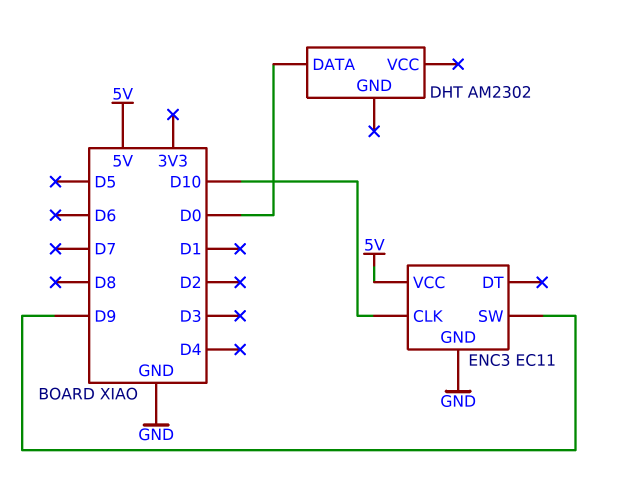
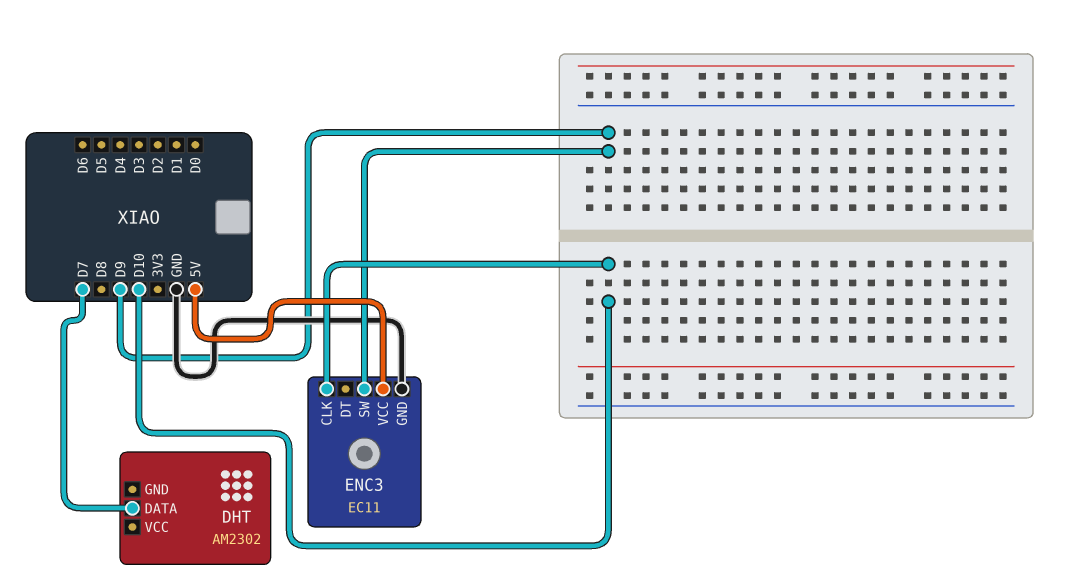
DHT pin DATA: D0 -> D7

